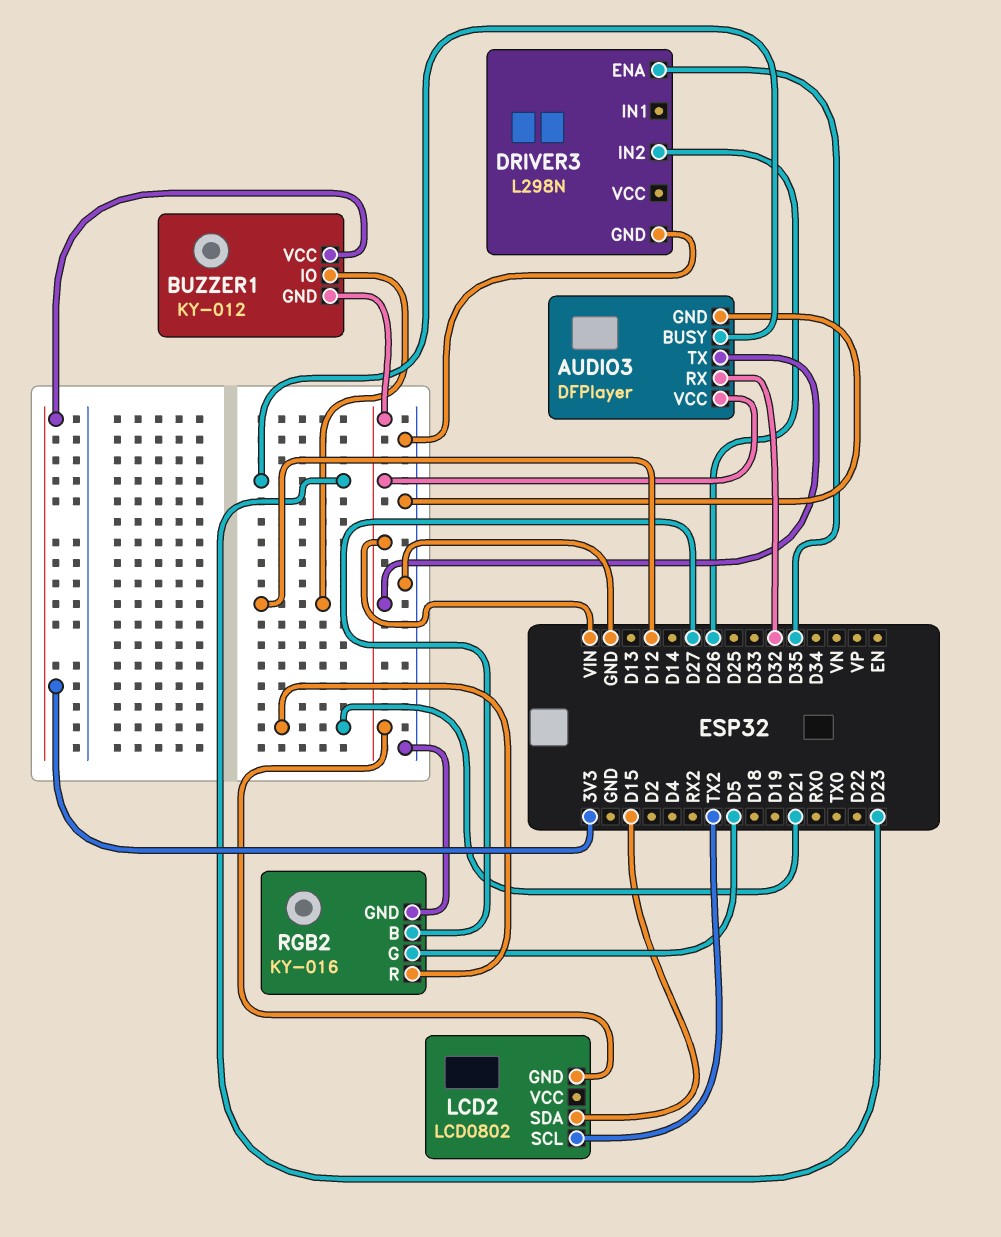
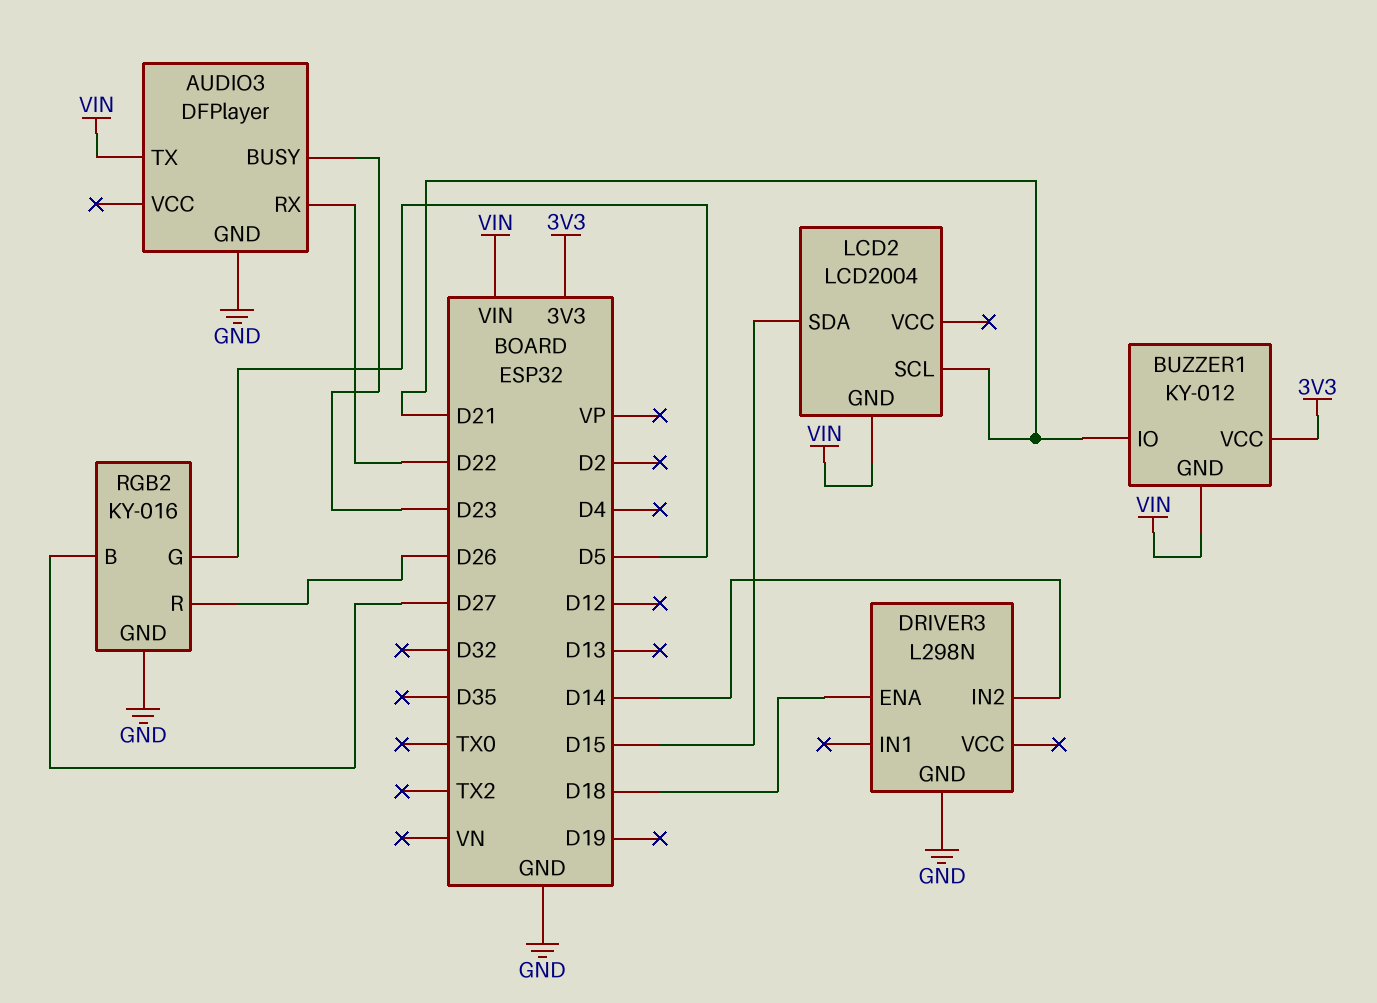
AUDIO3 pin RX: D32 -> D22
AUDIO3 pin VCC: VIN -> none
BUZZER1 pin IO: D12 -> D21
DRIVER3 pin ENA: D35 -> D18
DRIVER3 pin IN2: D26 -> D14
LCD2: LCD0802 -> LCD2004
LCD2 pin SCL: TX2 -> D21
RGB2 pin R: D21 -> D26

